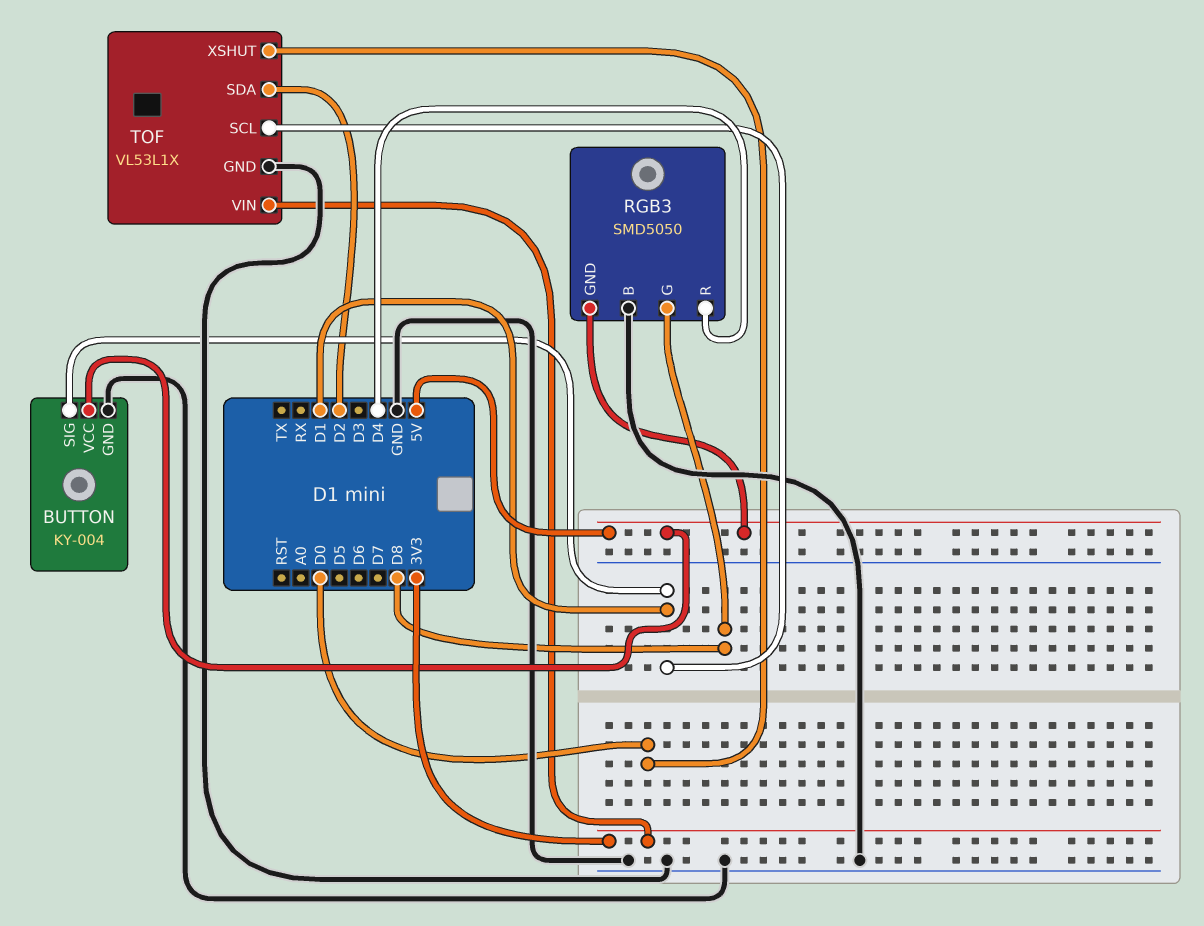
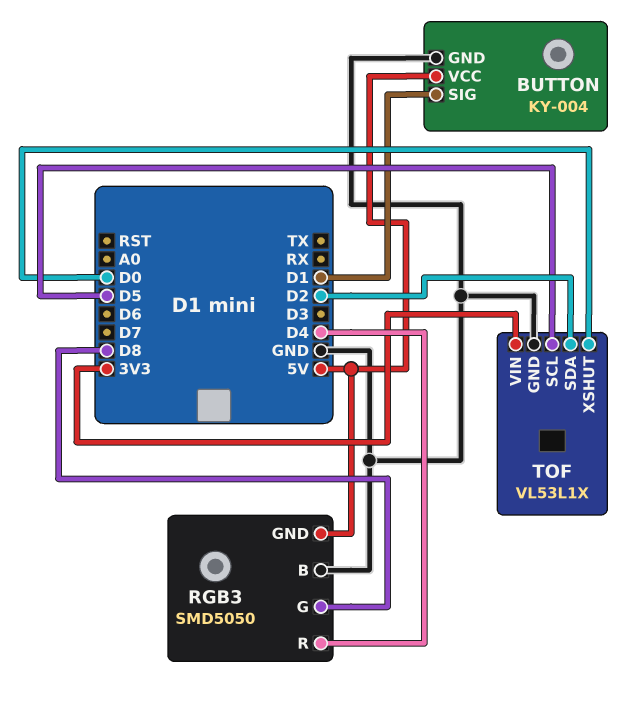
TOF pin SCL: D1 -> D5

